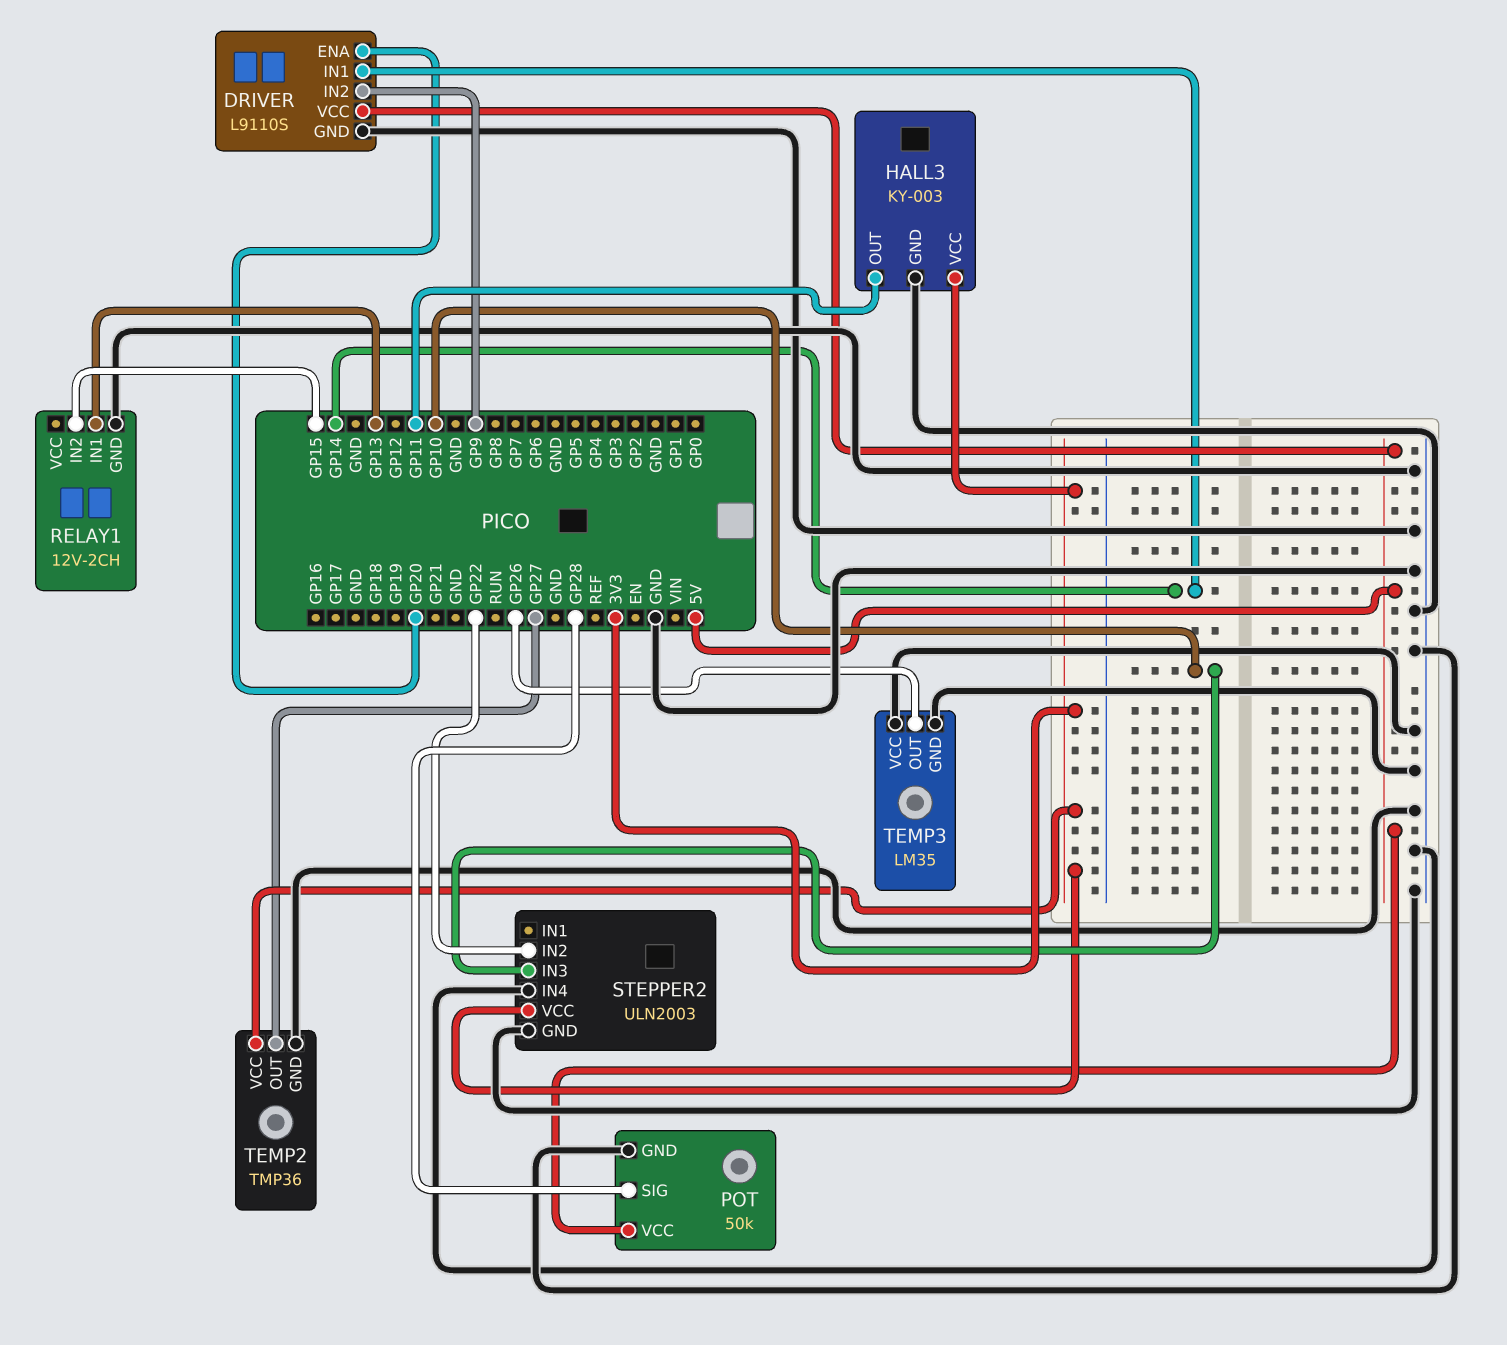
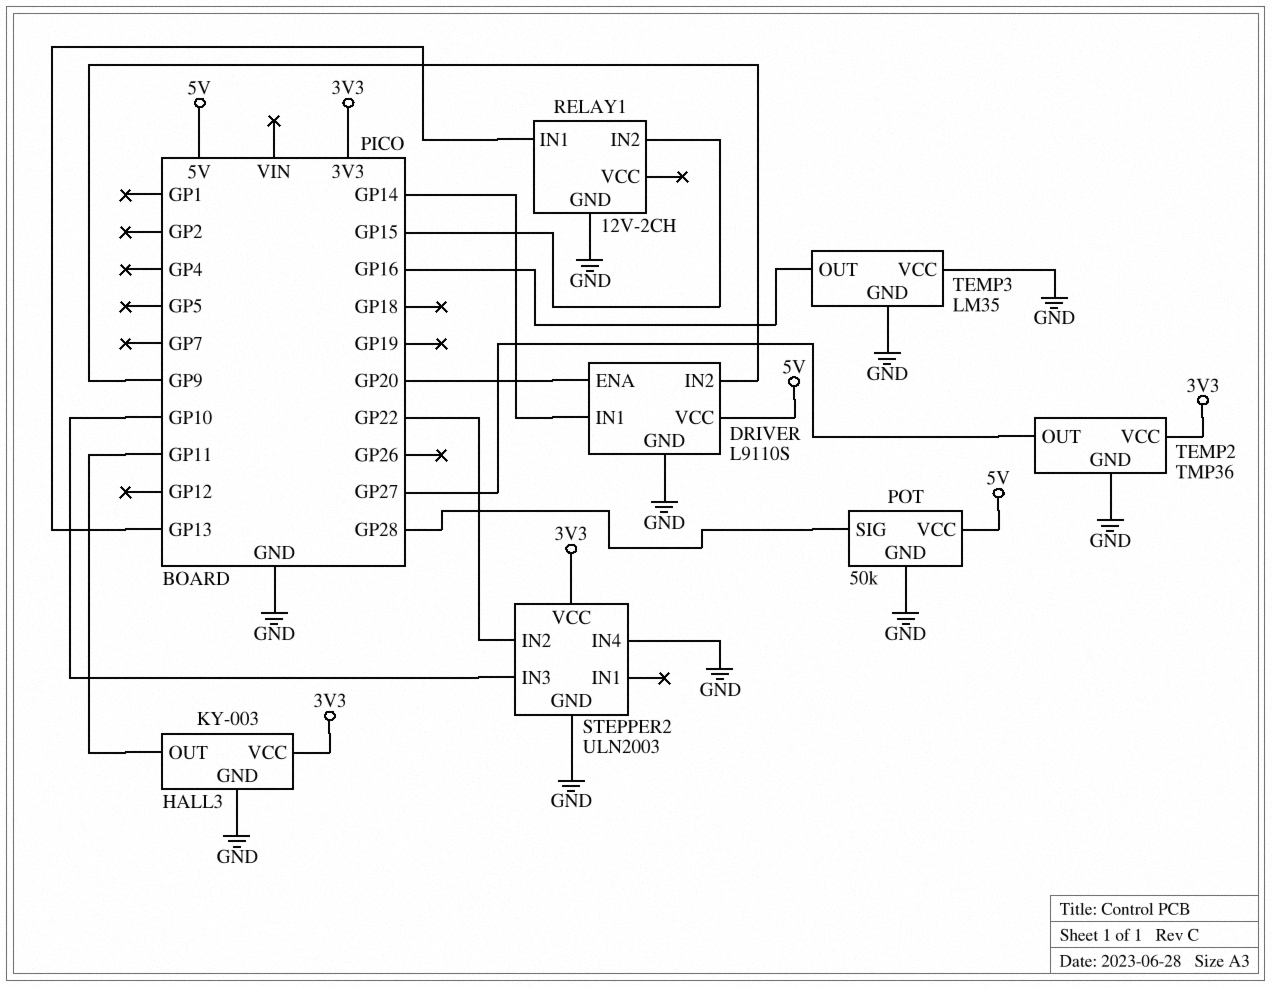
TEMP3 pin OUT: GP26 -> GP16

